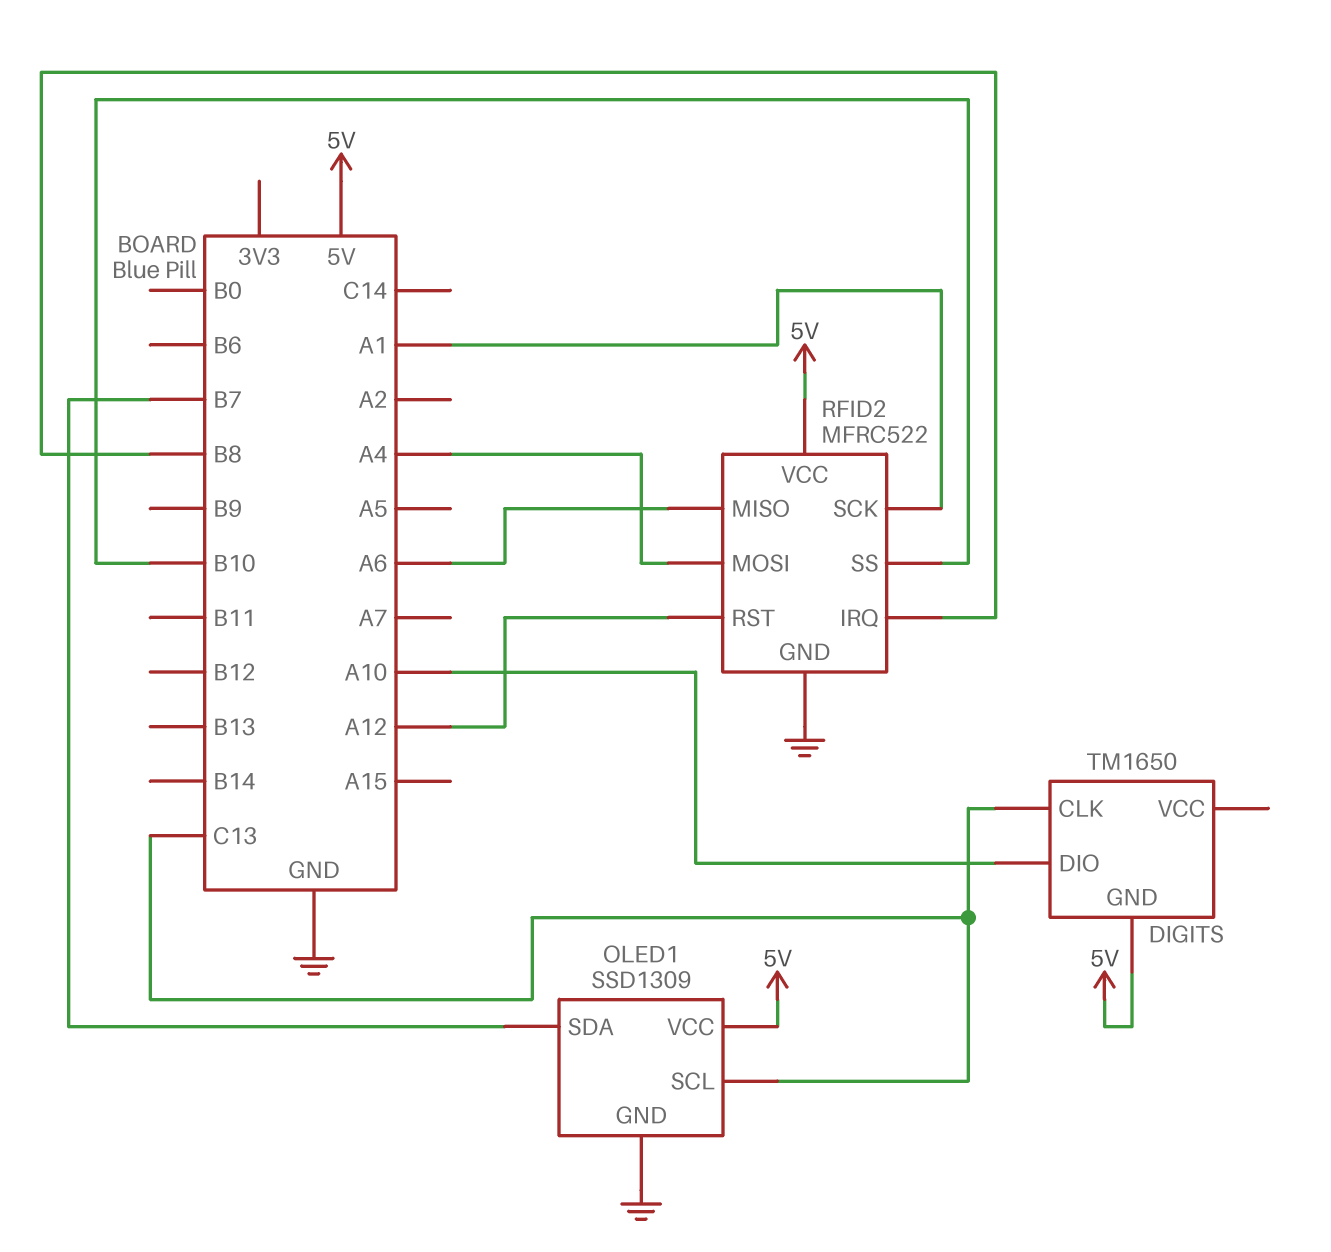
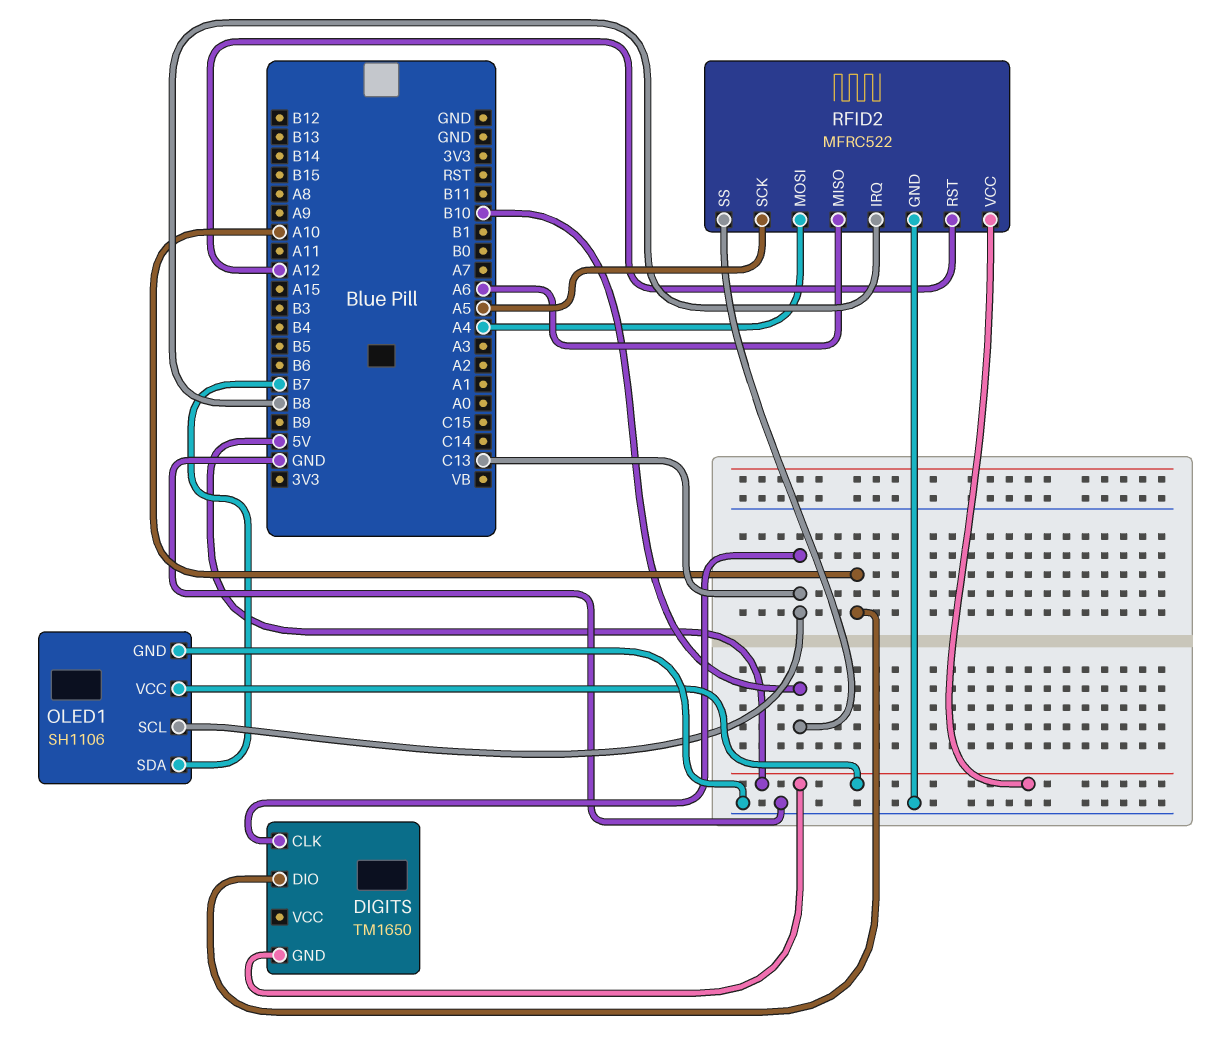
OLED1: SSD1309 -> SH1106
RFID2 pin SCK: A1 -> A5

